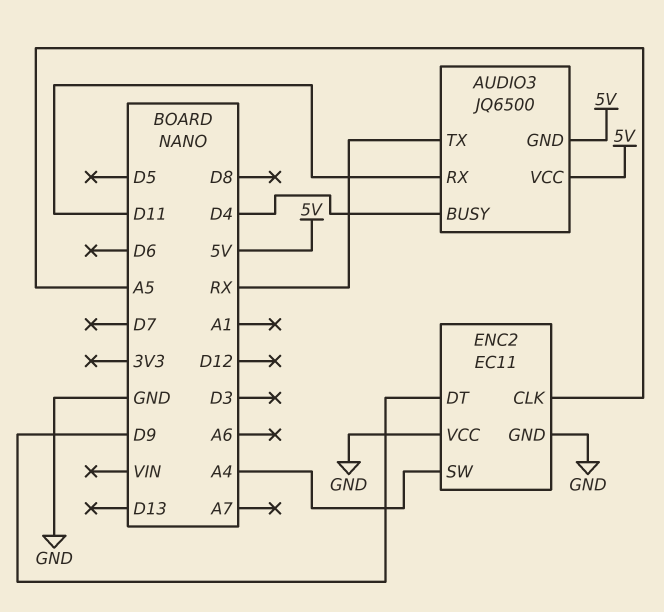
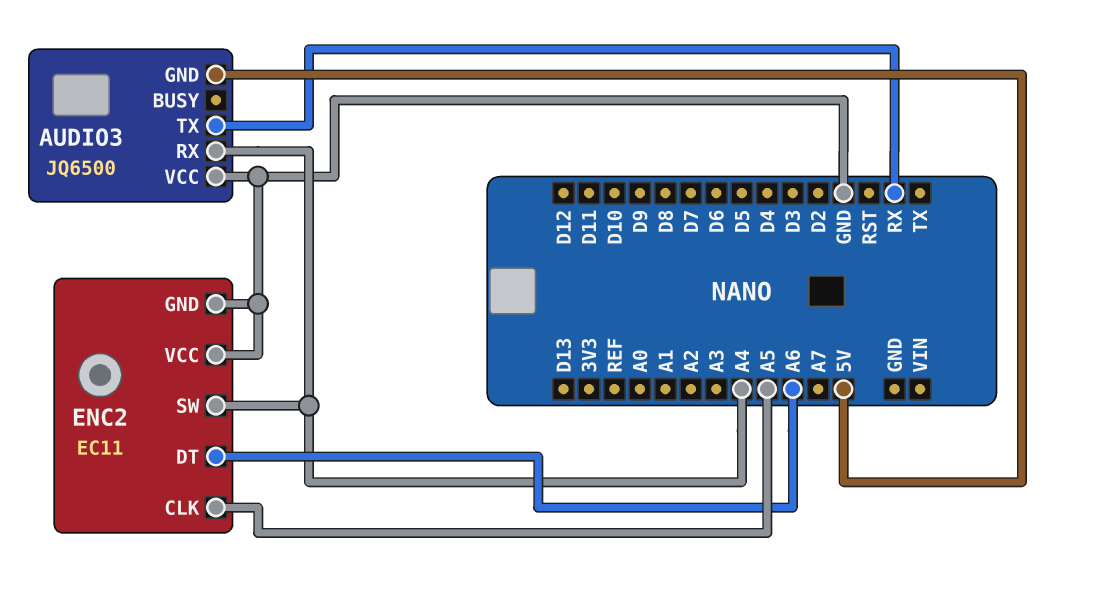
AUDIO3 pin BUSY: D4 -> none
AUDIO3 pin RX: D11 -> A4
AUDIO3 pin VCC: 5V -> GND
ENC2 pin DT: D9 -> A6

